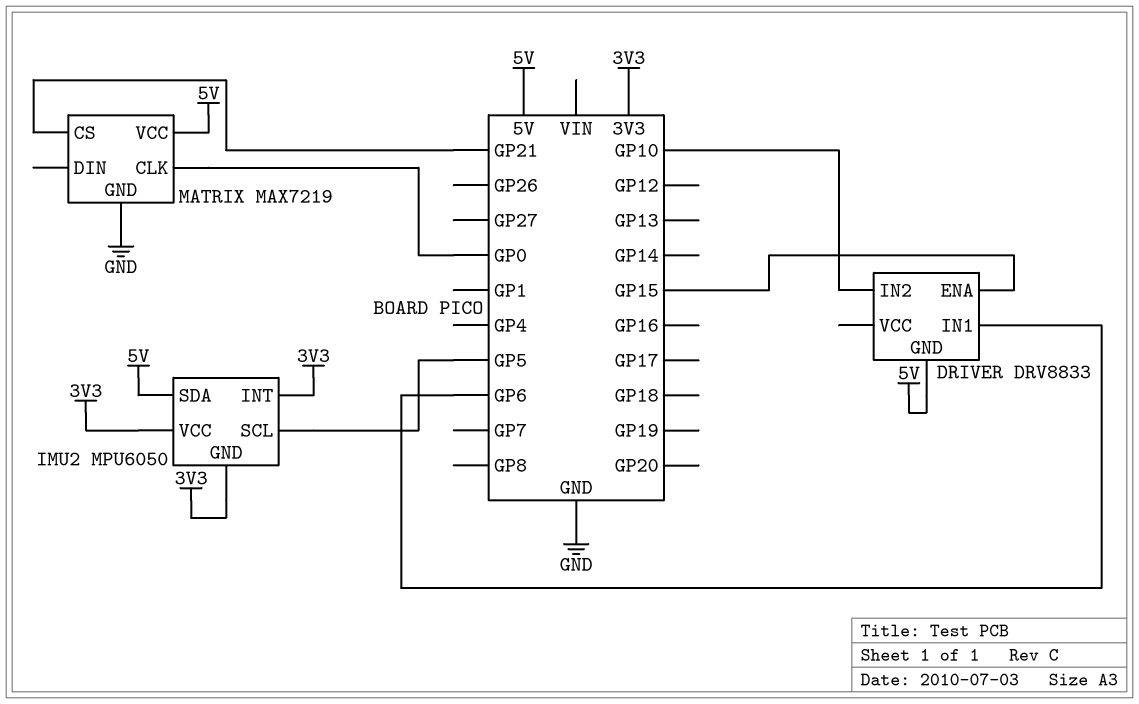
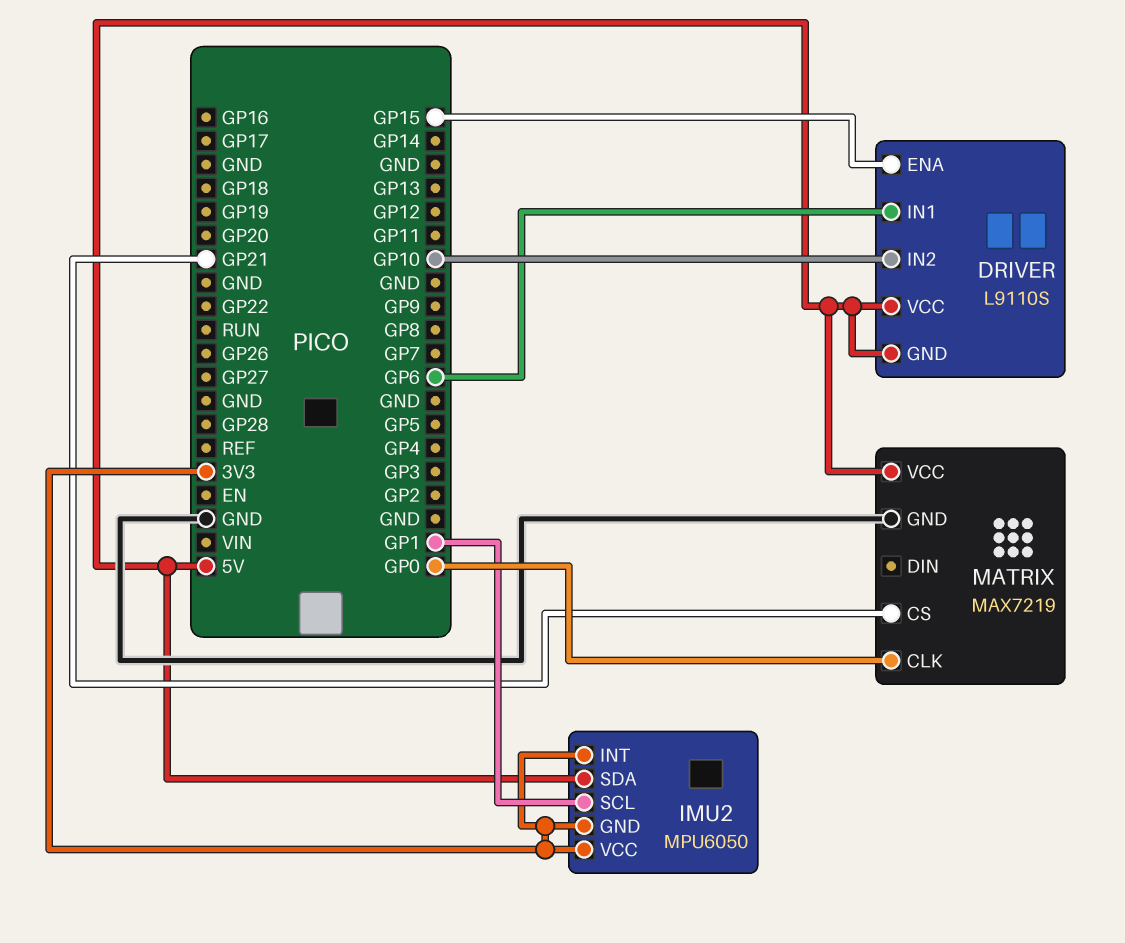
DRIVER: DRV8833 -> L9110S
DRIVER pin VCC: none -> 5V
IMU2 pin SCL: GP5 -> GP1

